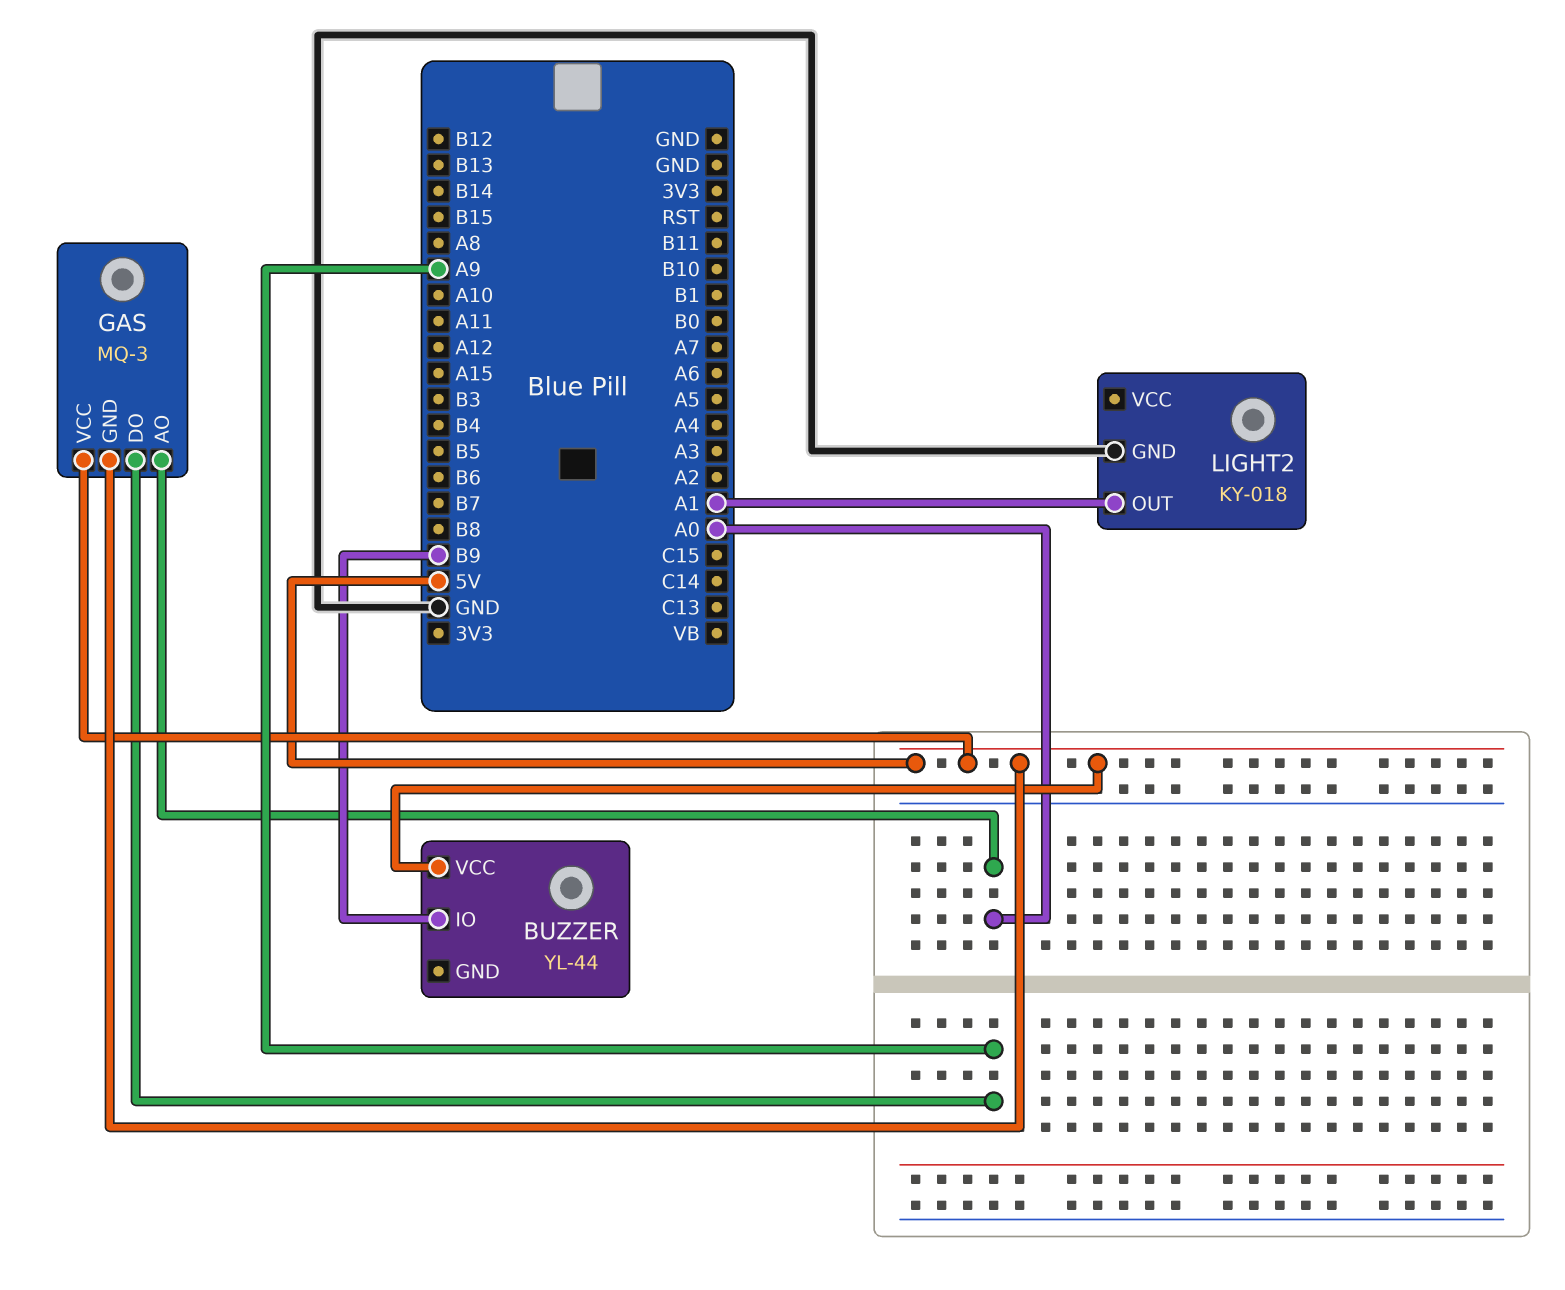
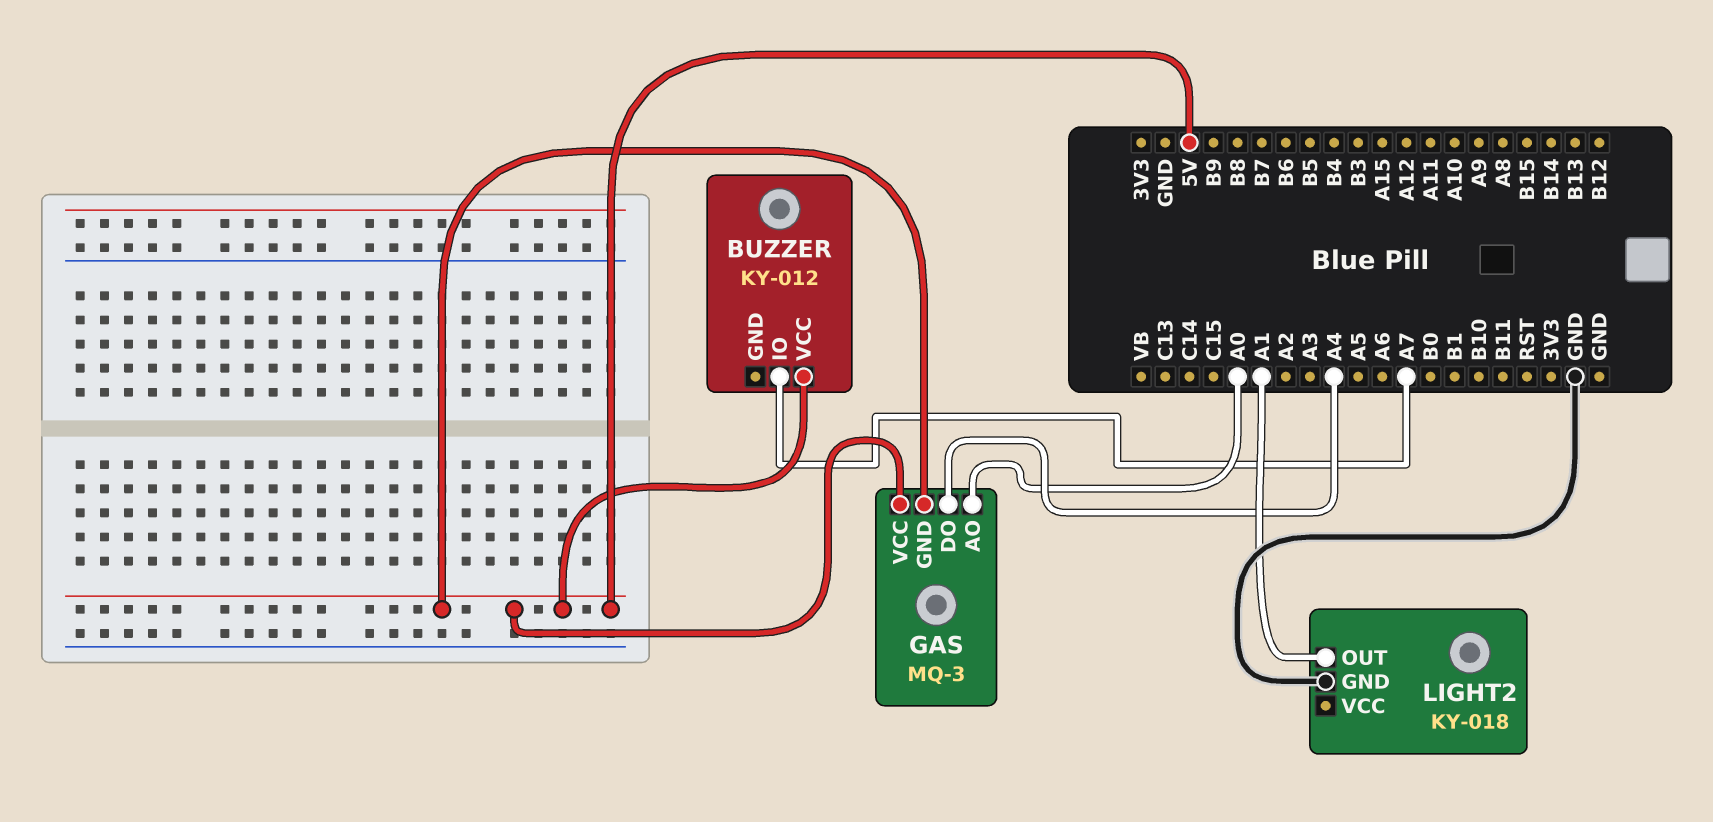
BUZZER: YL-44 -> KY-012
BUZZER pin IO: B9 -> A7
GAS pin DO: A9 -> A4

